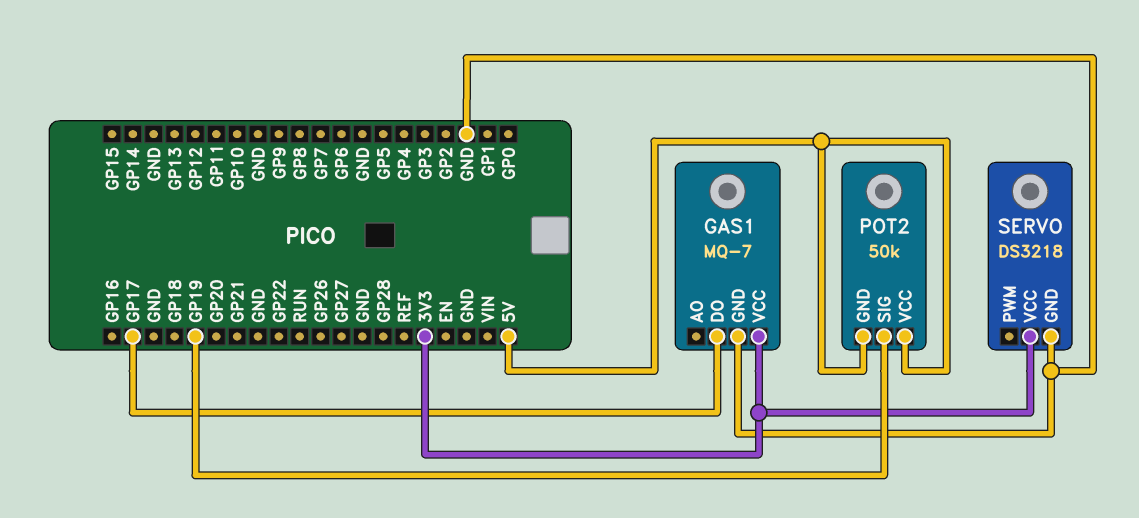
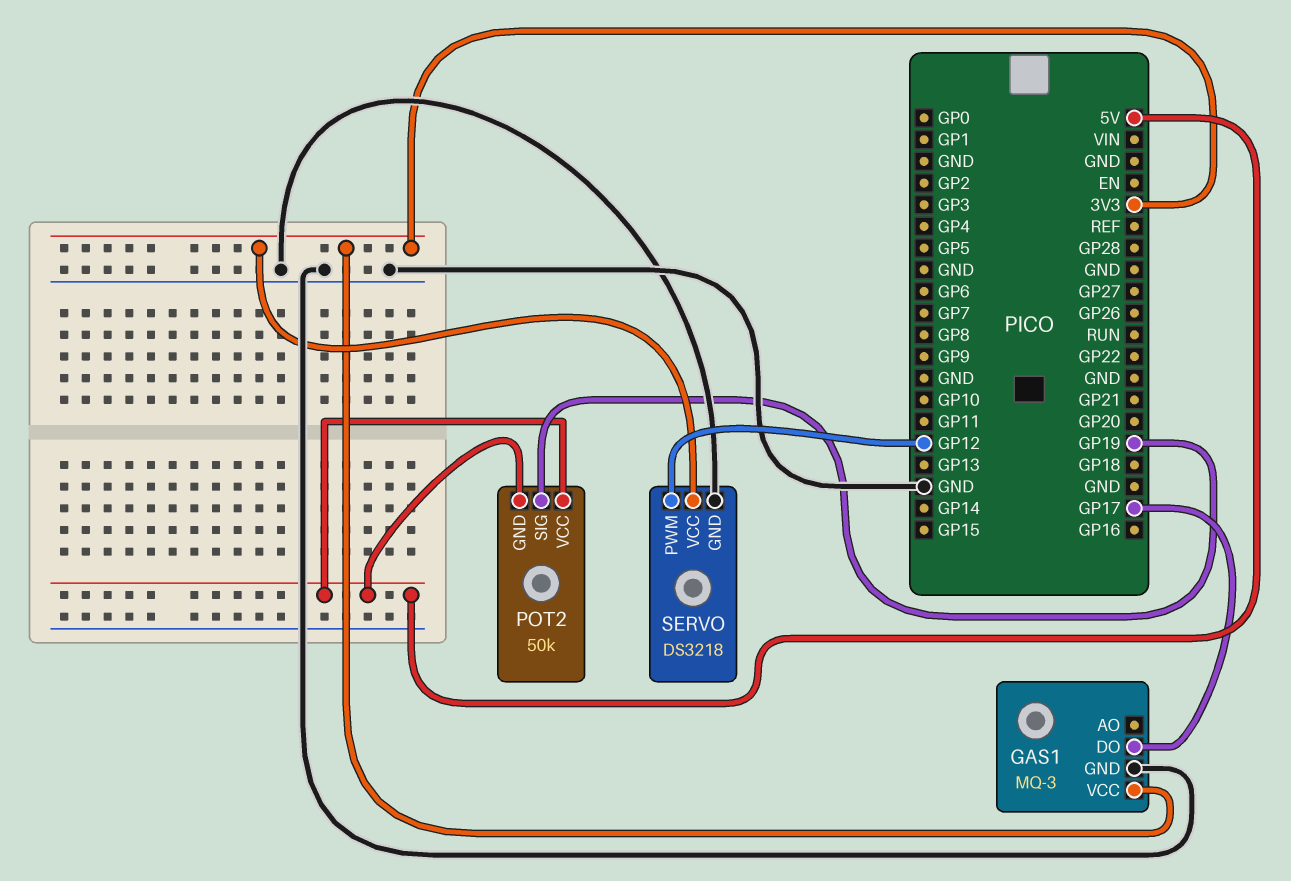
GAS1: MQ-7 -> MQ-3
SERVO pin PWM: none -> GP12

